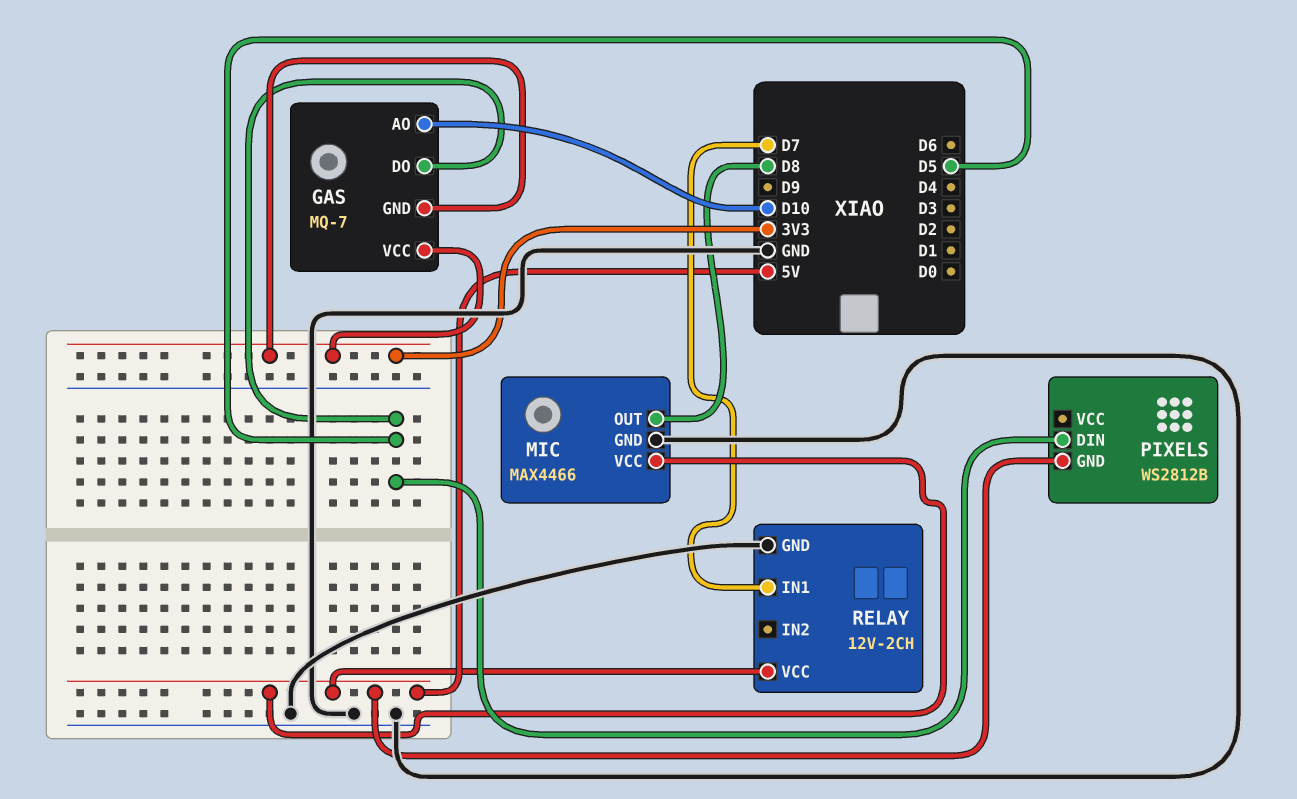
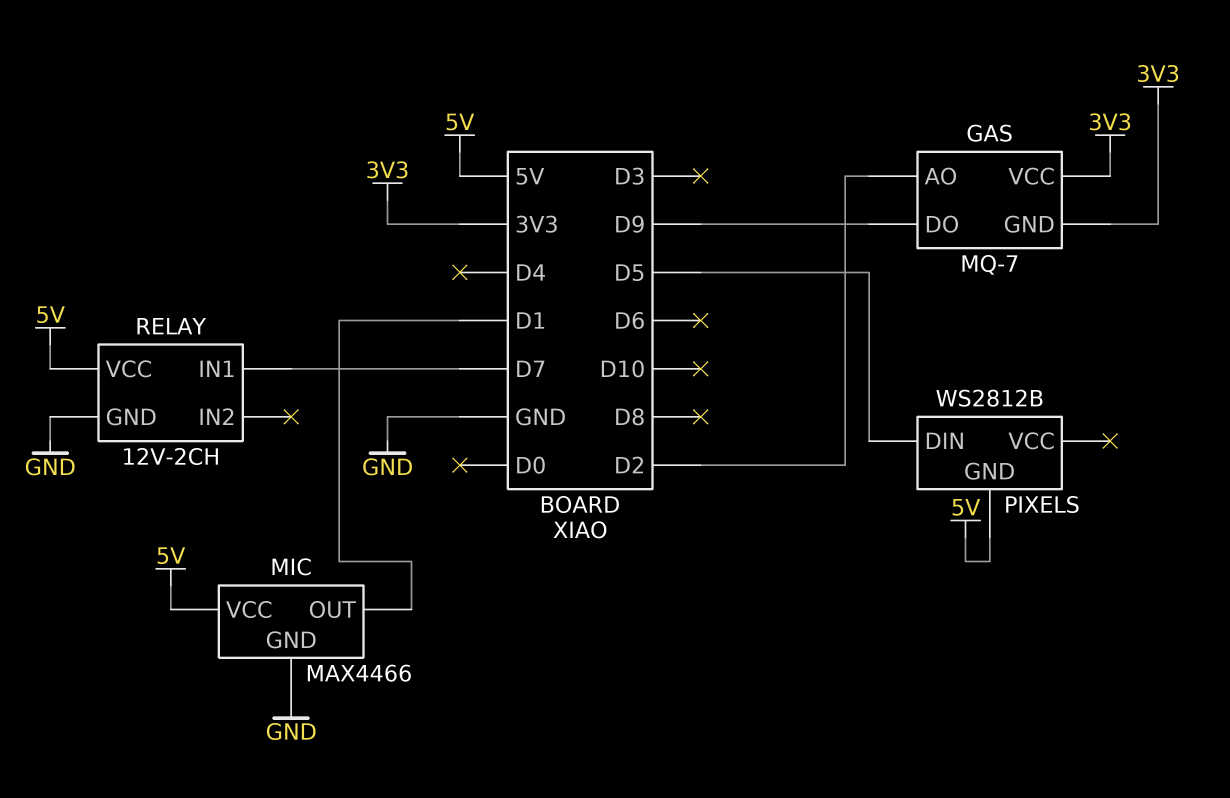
GAS pin AO: D10 -> D2
GAS pin DO: D5 -> D9
MIC pin OUT: D8 -> D1

